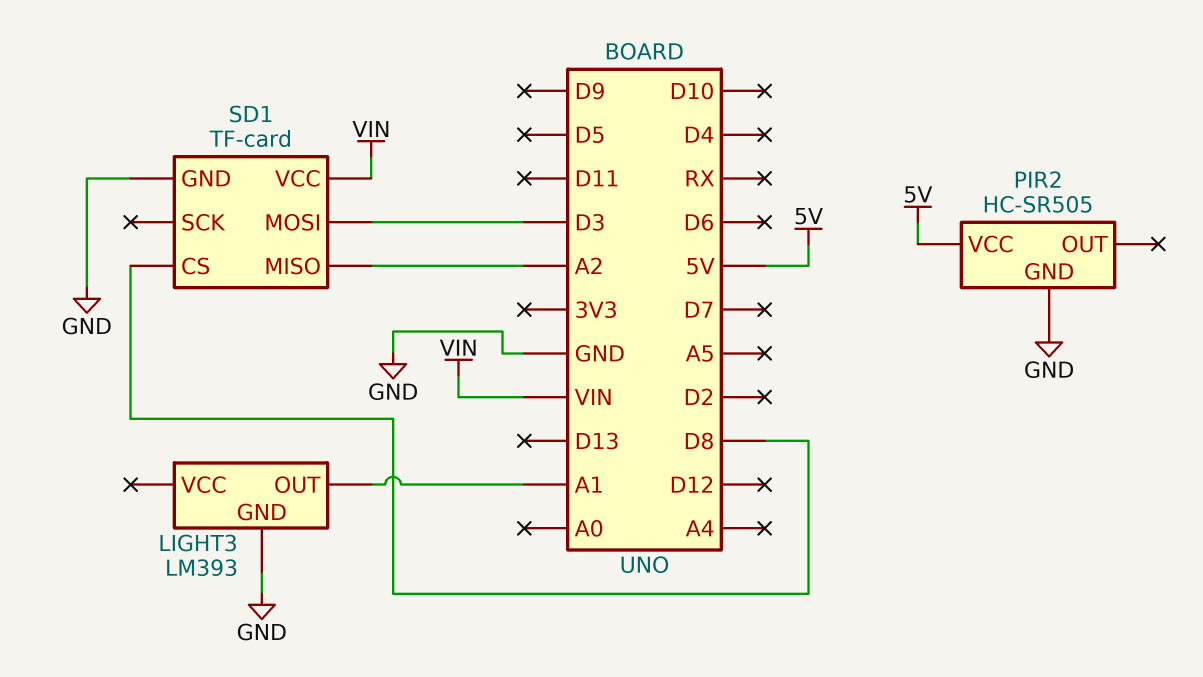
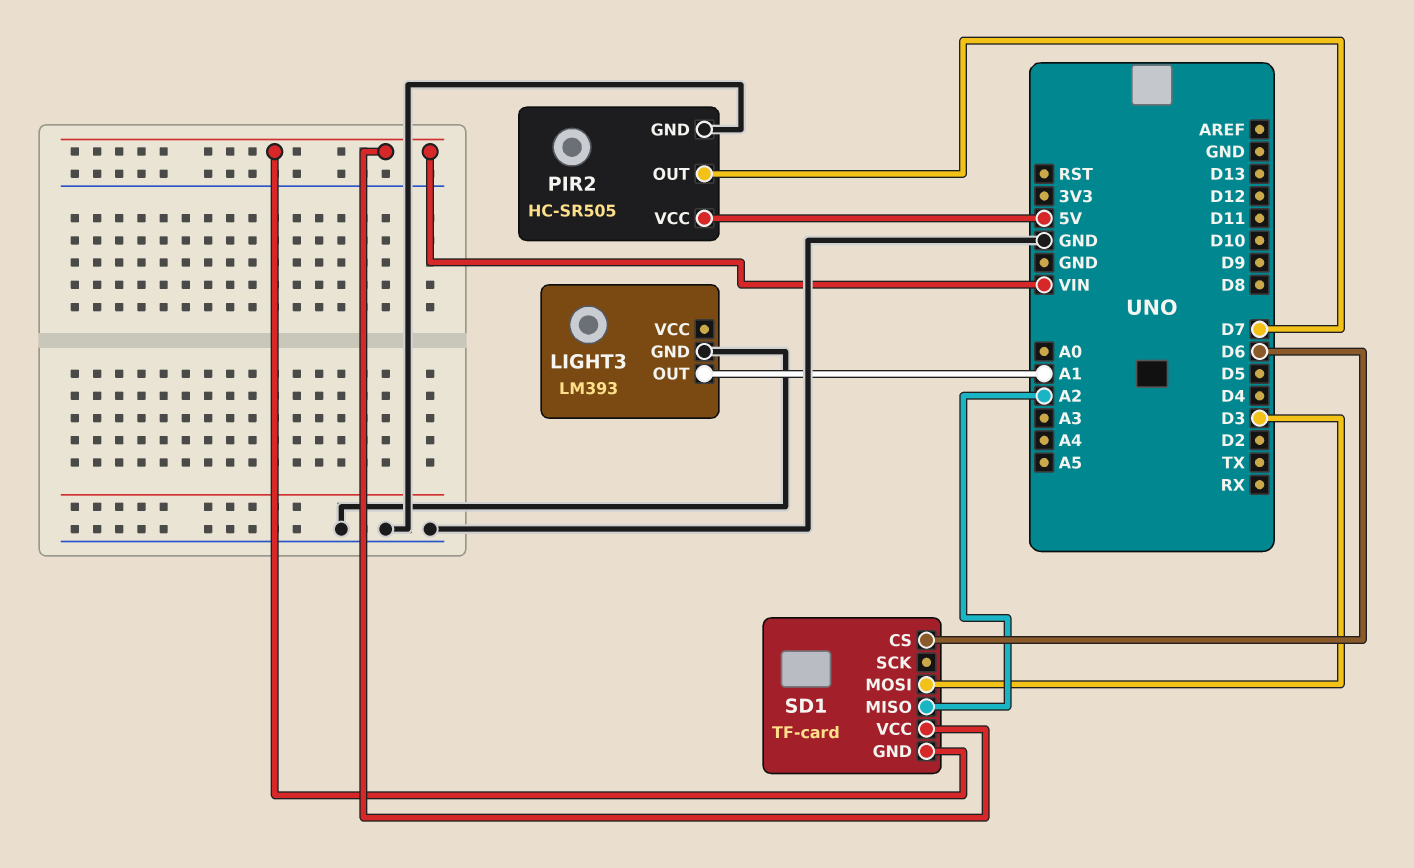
PIR2 pin OUT: none -> D7
SD1 pin CS: D8 -> D6
SD1 pin GND: GND -> VIN

